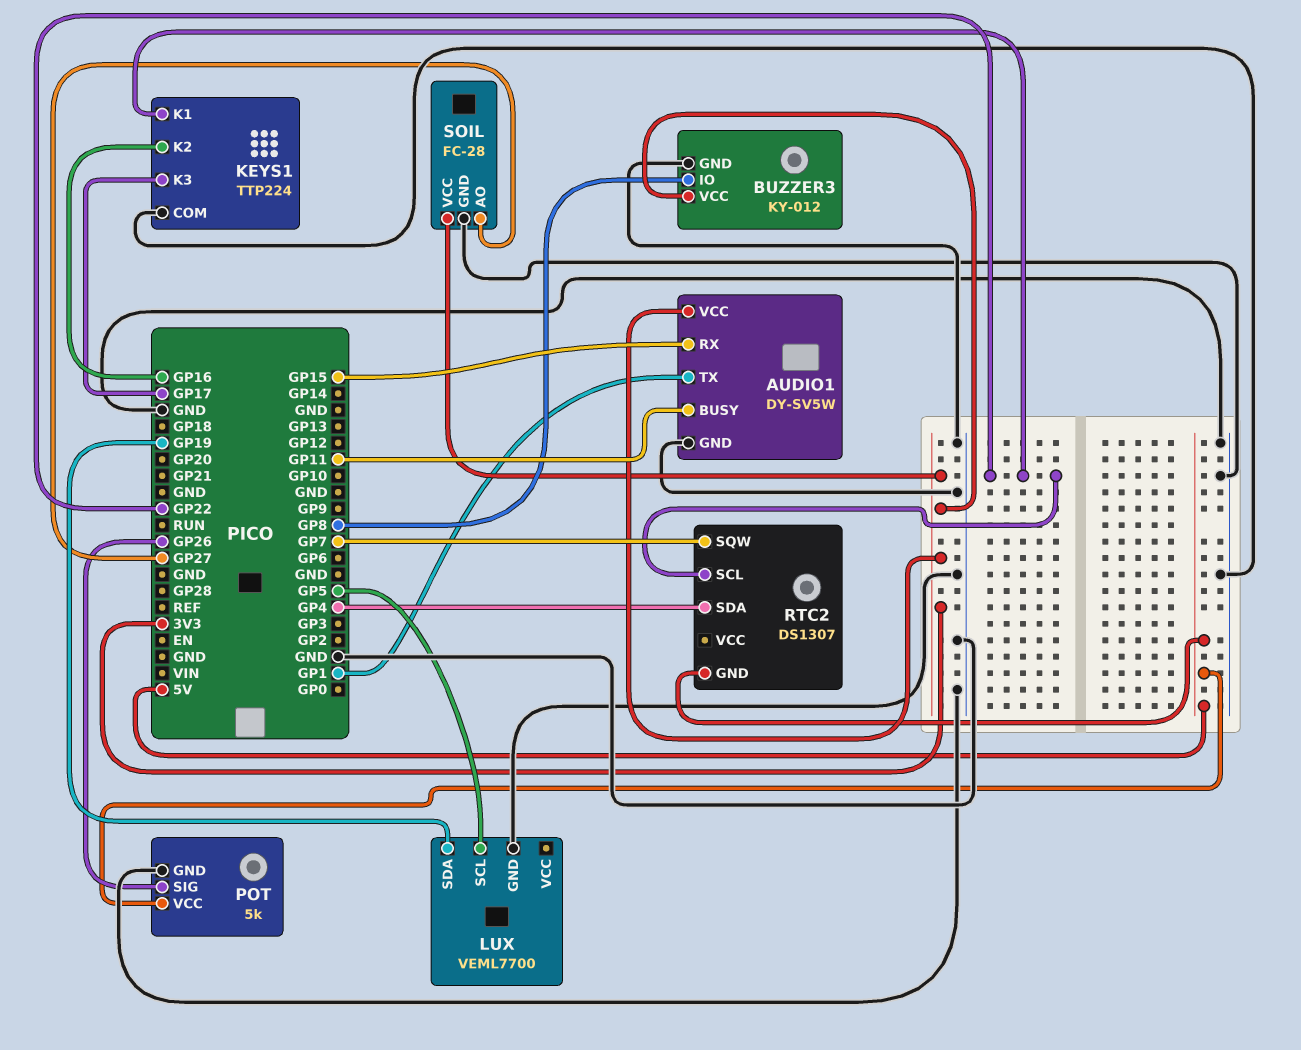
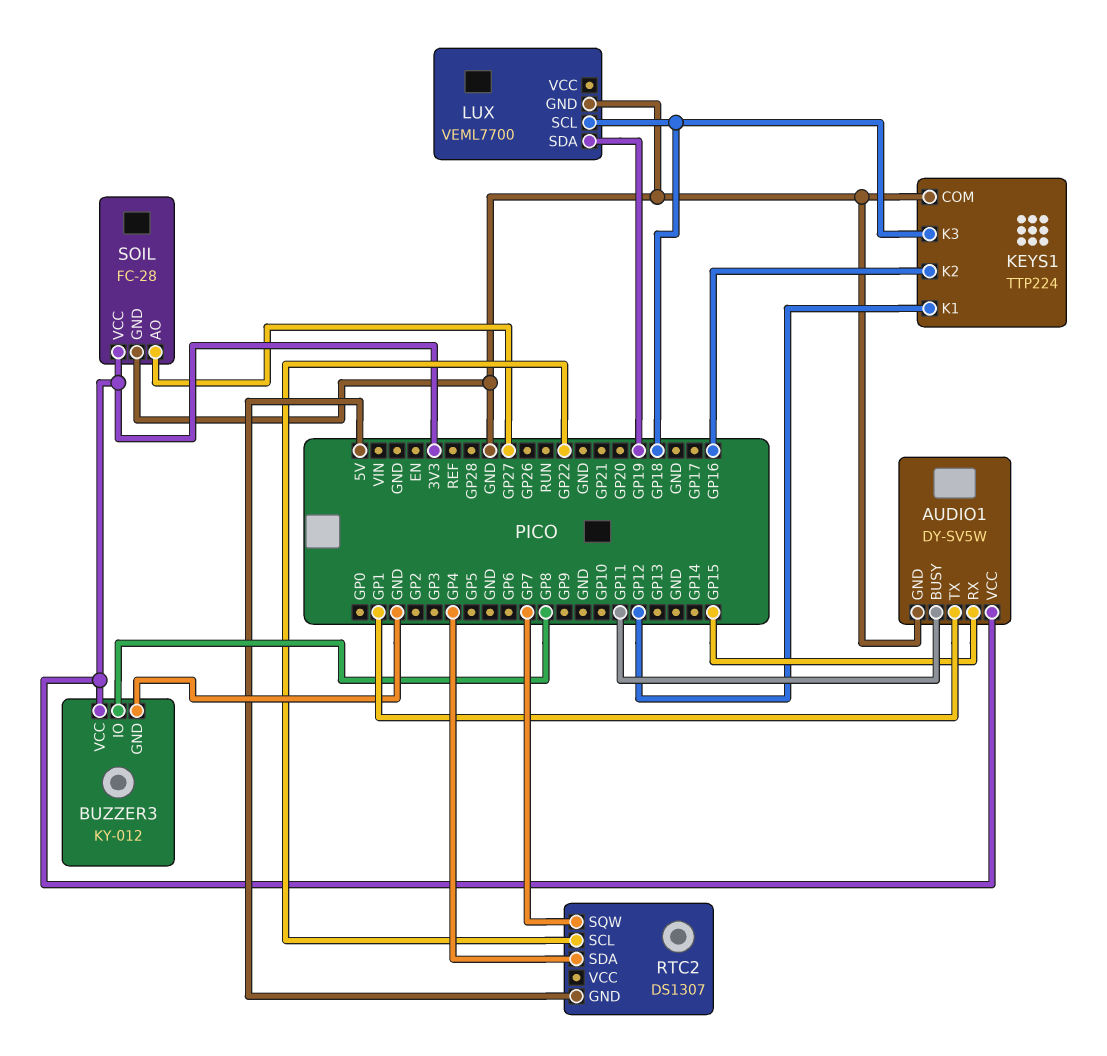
KEYS1 pin K1: GP22 -> GP12
KEYS1 pin K3: GP17 -> GP18
LUX pin SCL: GP5 -> GP18
POT: 5k -> none
POT pin GND: GND -> none
POT pin SIG: GP26 -> none
POT pin VCC: 5V -> none

